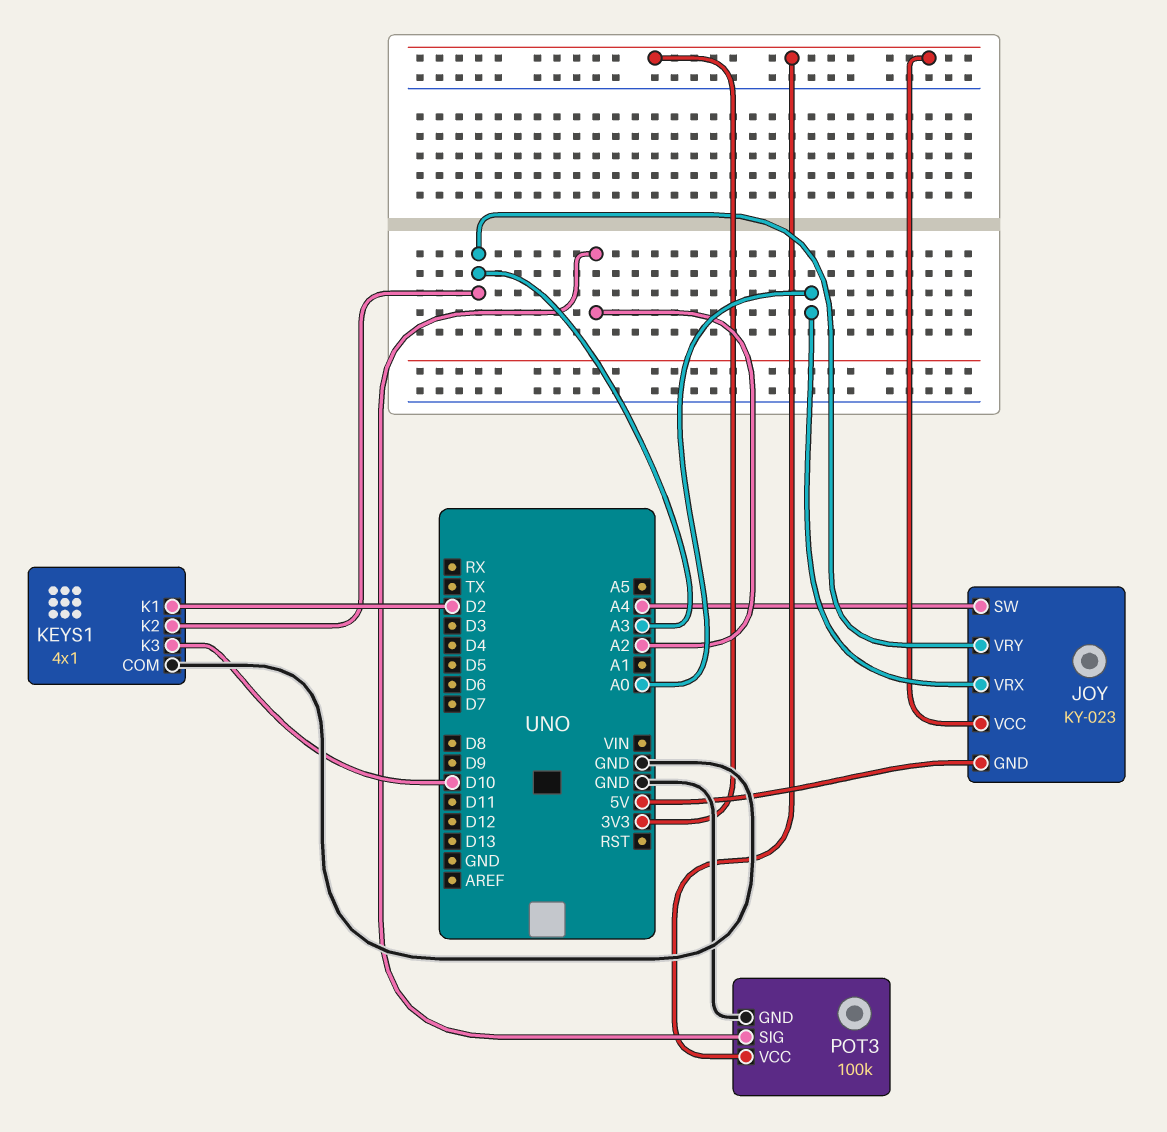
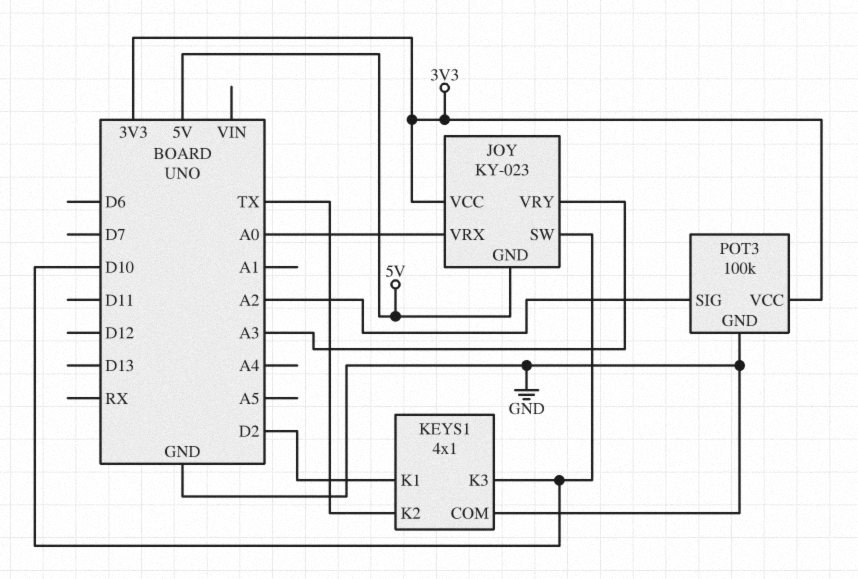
JOY pin SW: A4 -> D10
KEYS1 pin K2: A3 -> TX

